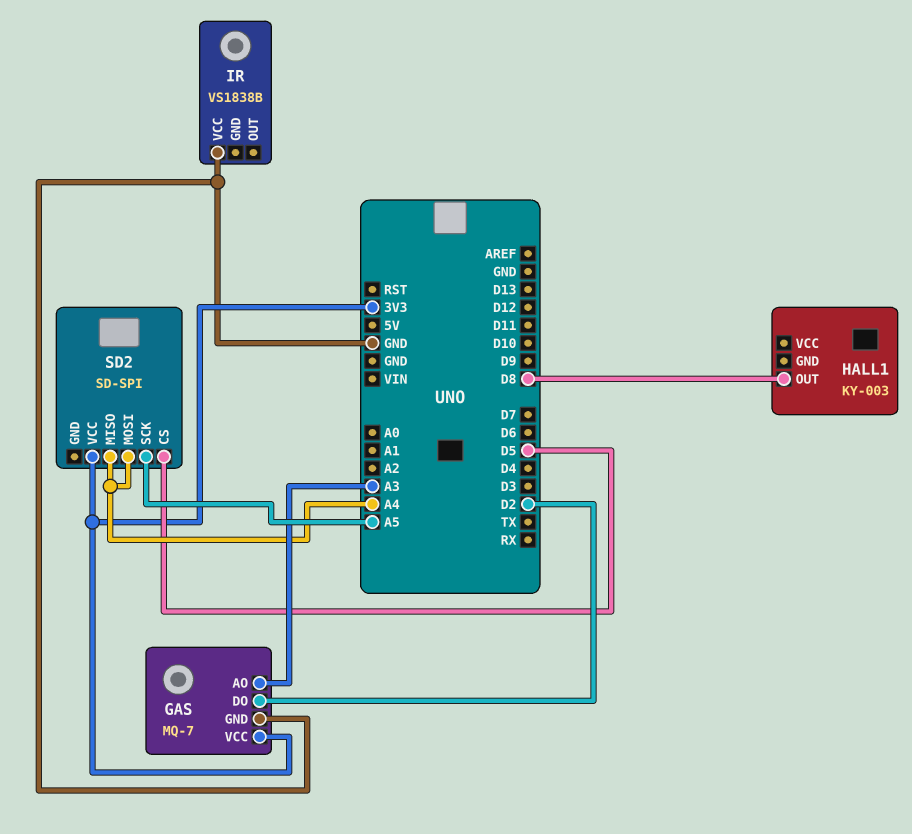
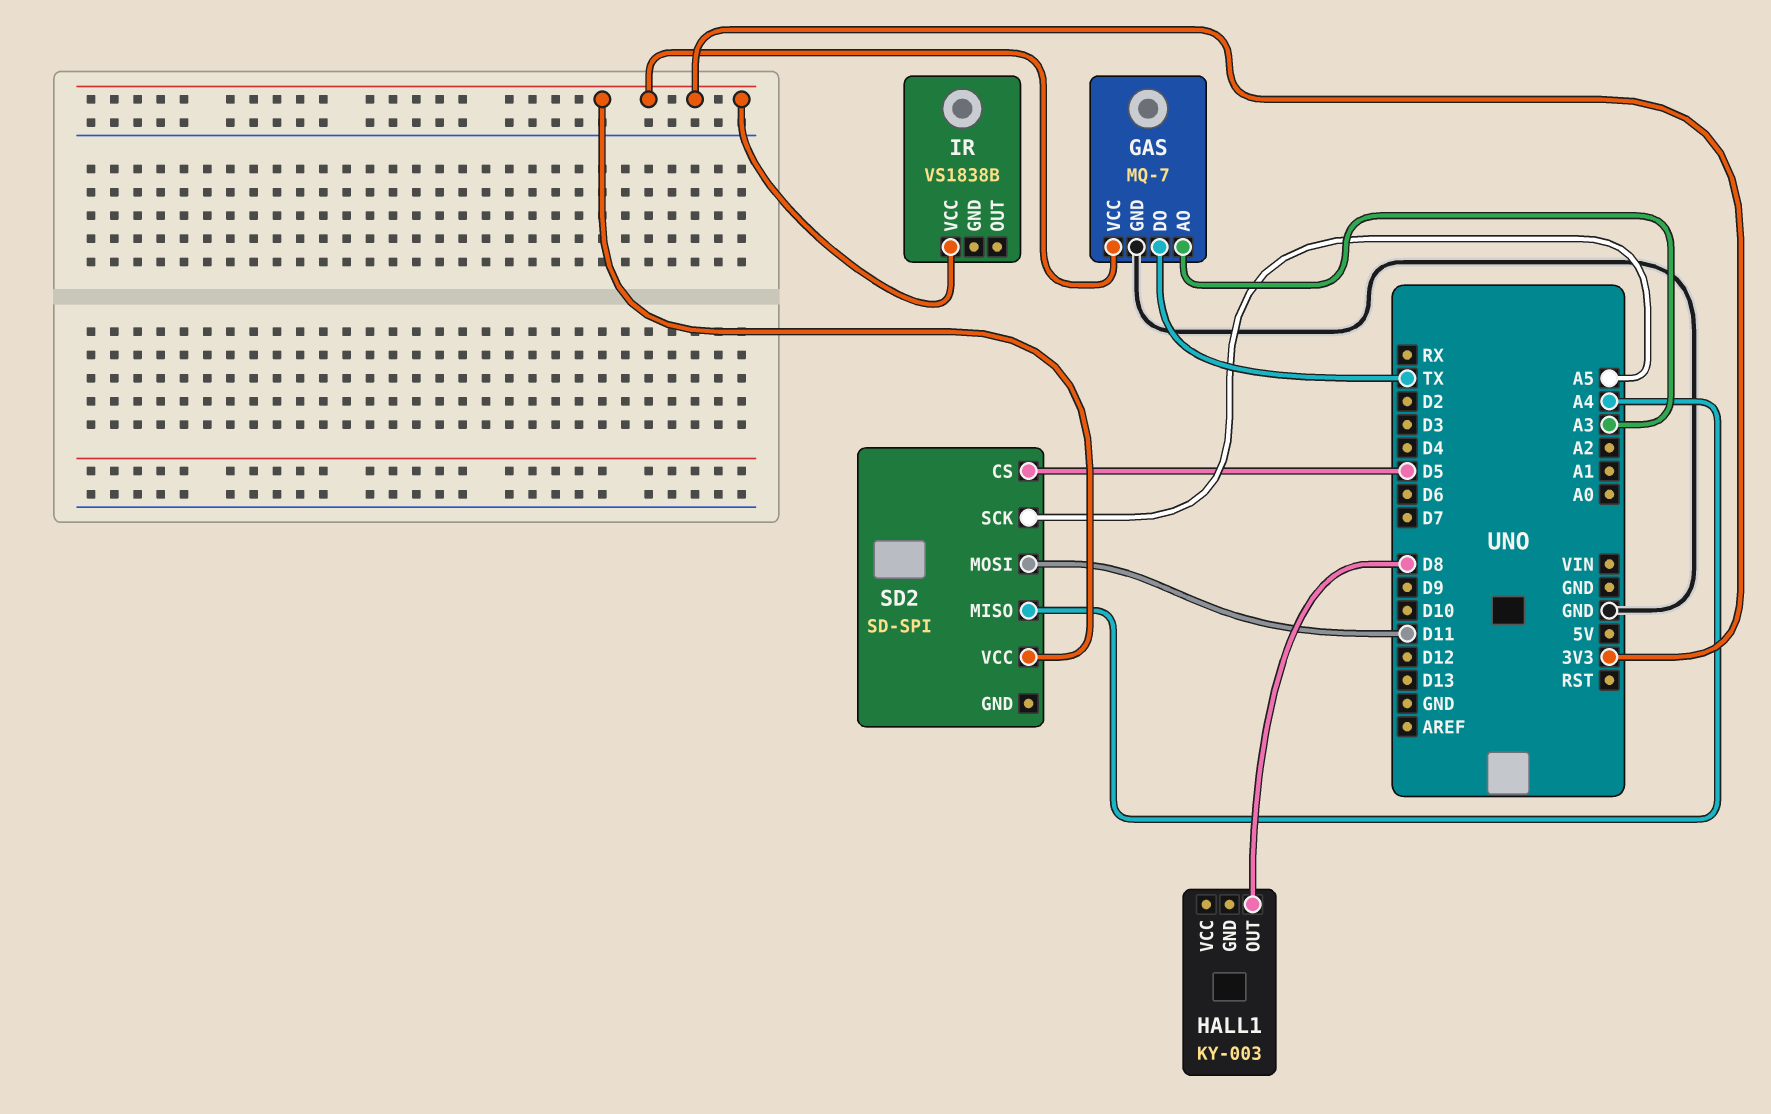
GAS pin DO: D2 -> TX
IR pin VCC: GND -> 3V3
SD2 pin MOSI: A4 -> D11

